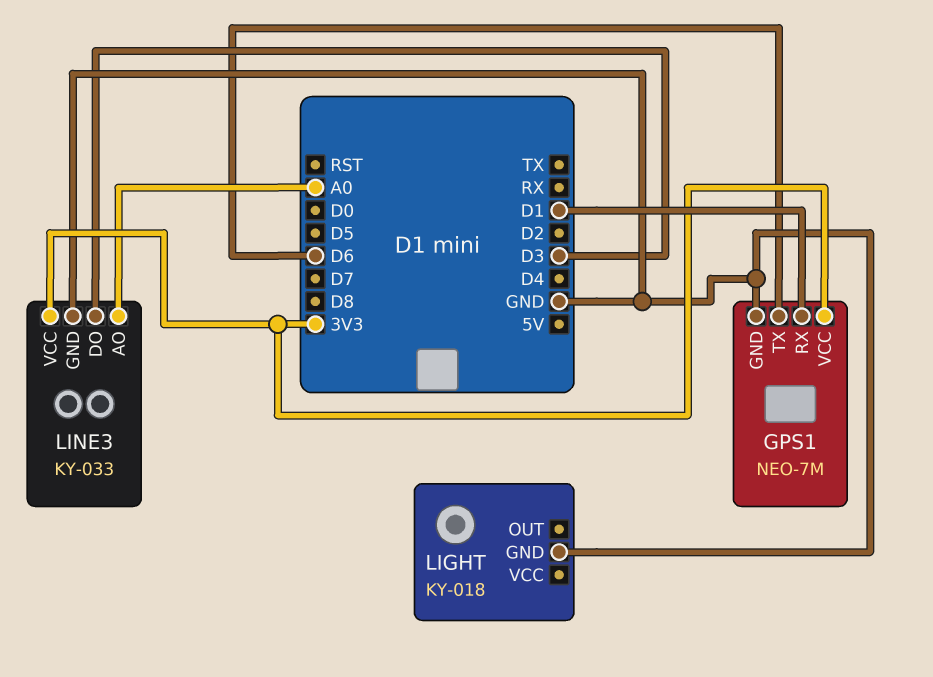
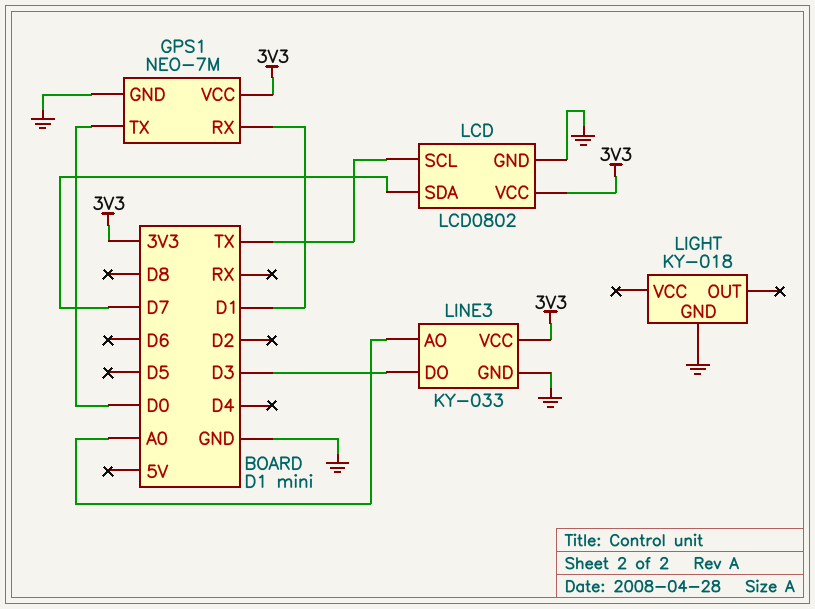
GPS1 pin TX: D6 -> D0
LCD: none -> LCD0802
LCD pin GND: none -> GND
LCD pin SCL: none -> TX
LCD pin SDA: none -> D7
LCD pin VCC: none -> 3V3

